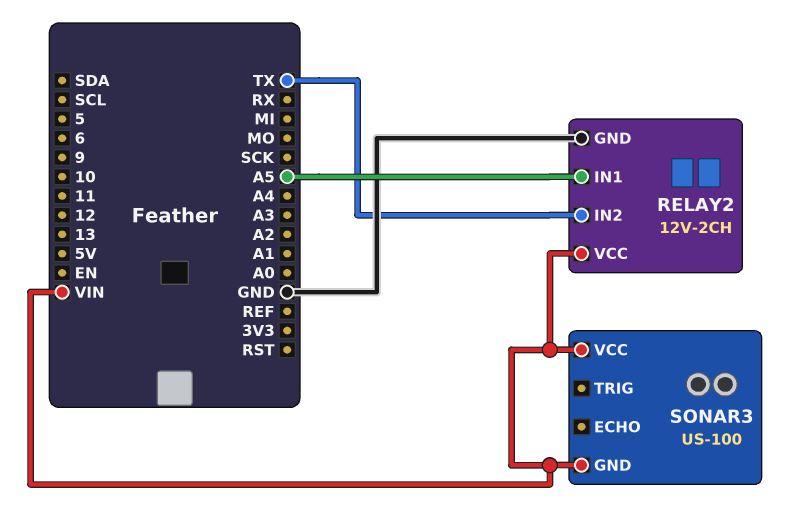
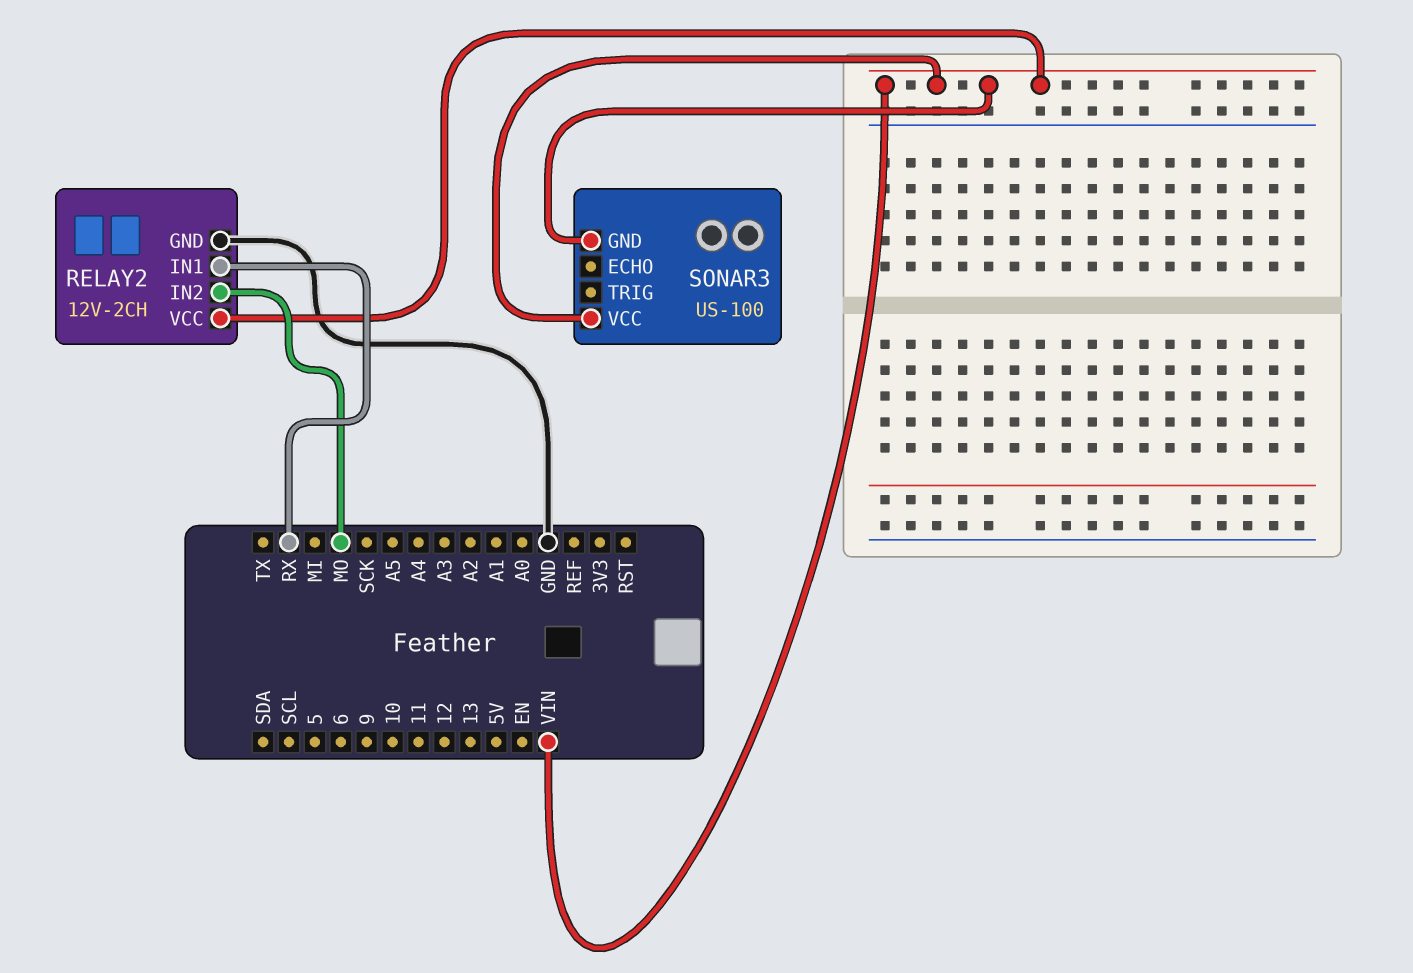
RELAY2 pin IN1: A5 -> RX
RELAY2 pin IN2: TX -> MO

